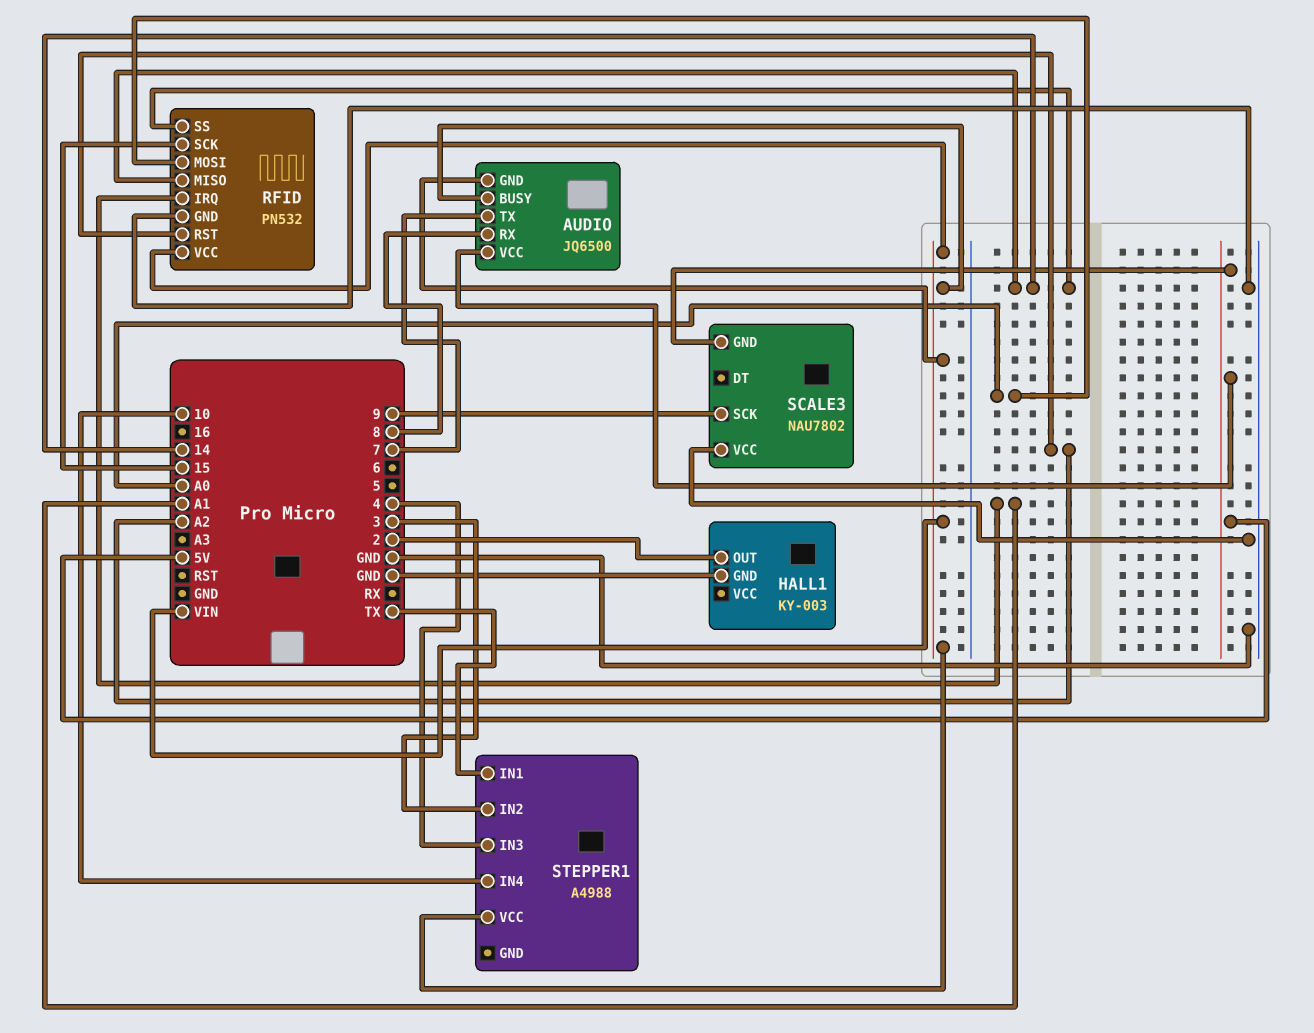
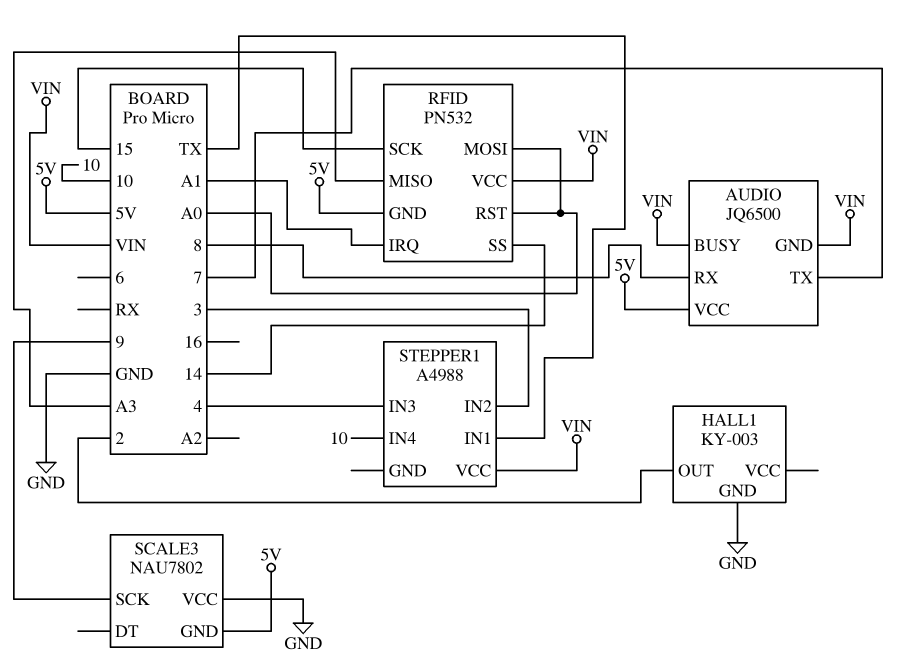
RFID pin GND: GND -> 5V
RFID pin MISO: 14 -> A3
RFID pin RST: A2 -> A0

